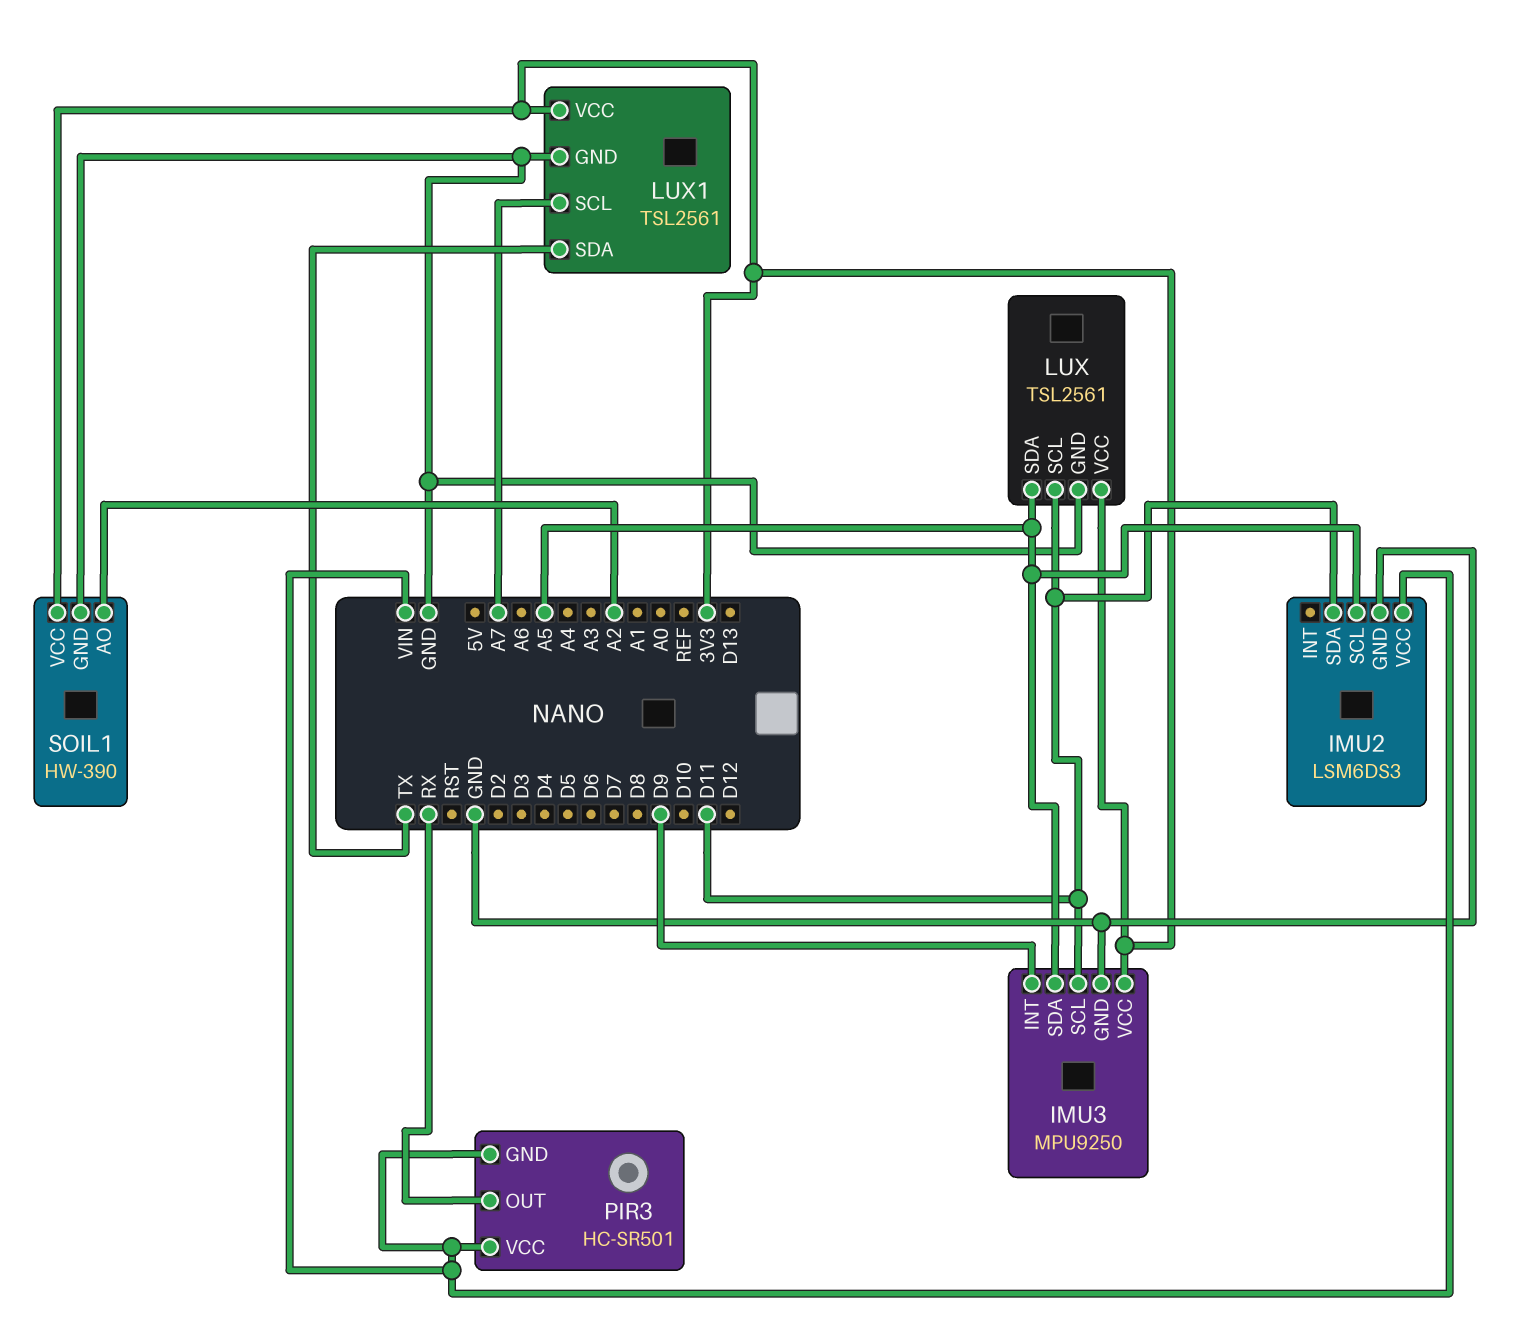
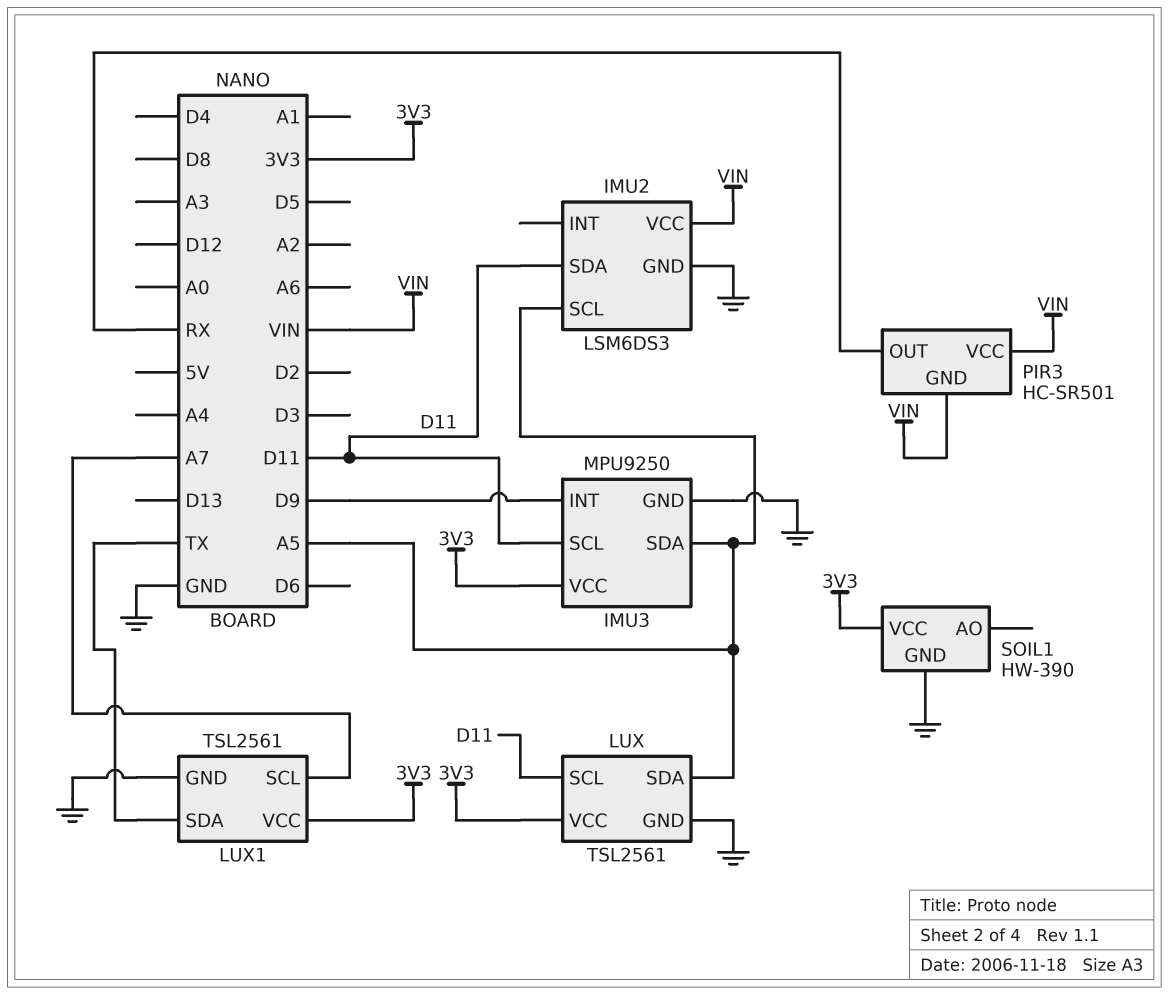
SOIL1 pin AO: A2 -> none

